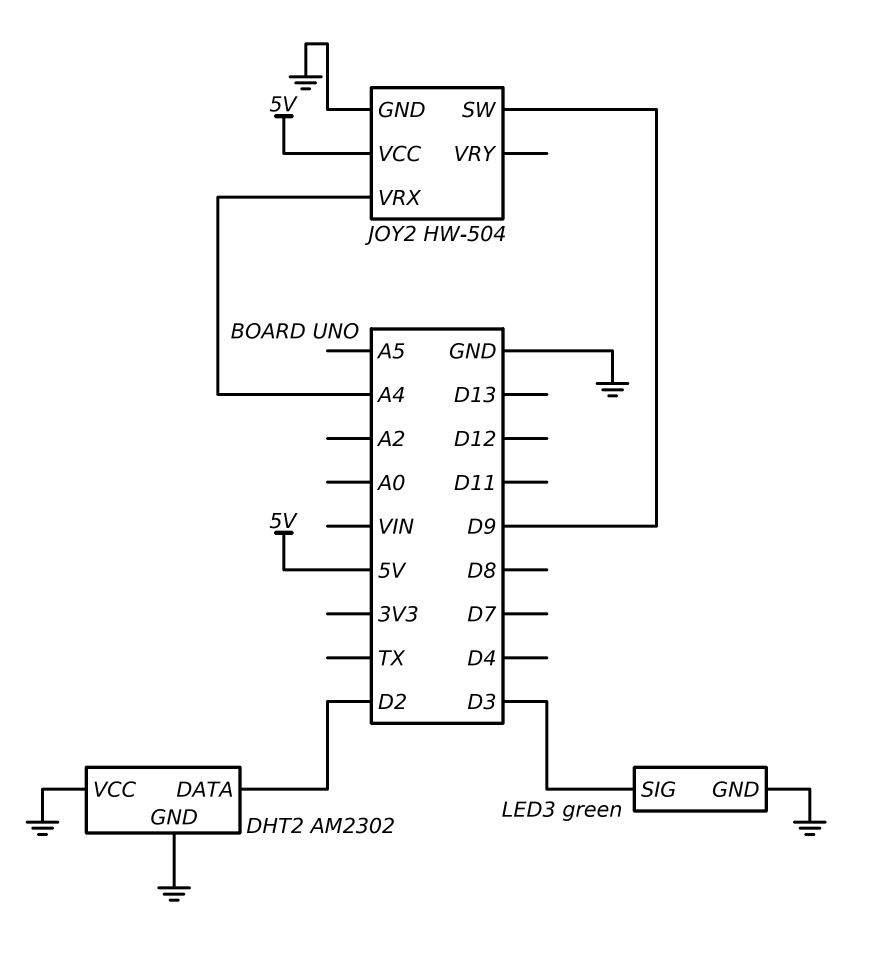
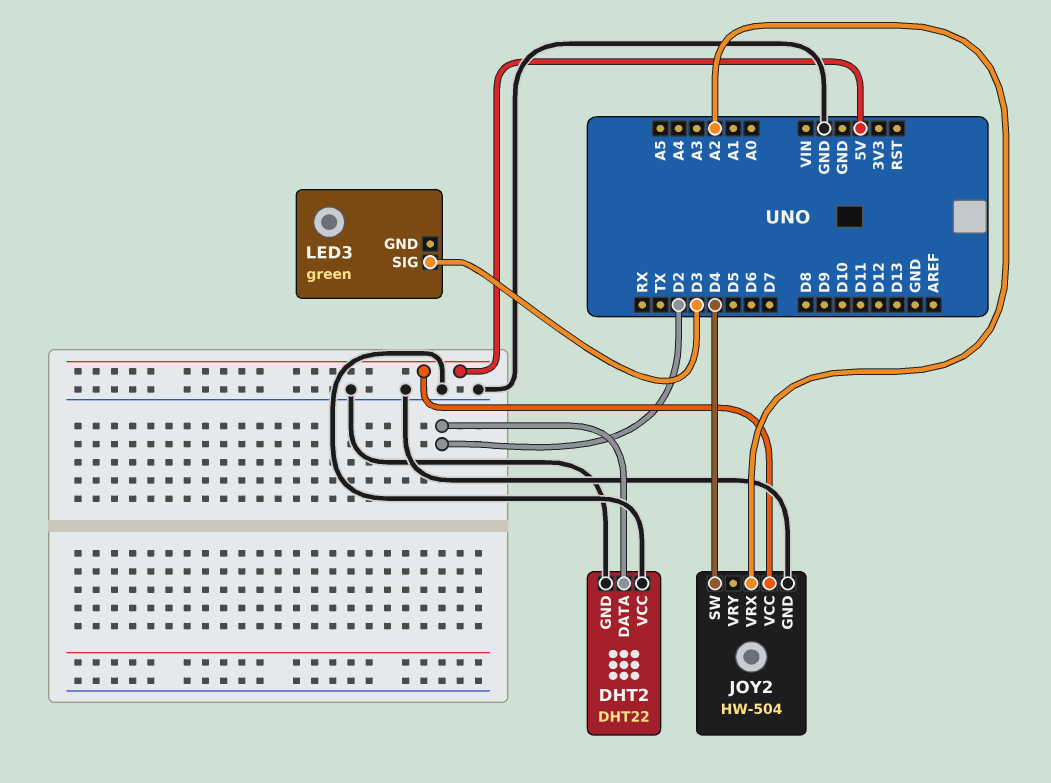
DHT2: AM2302 -> DHT22
JOY2 pin SW: D9 -> D4
JOY2 pin VRX: A4 -> A2
LED3 pin GND: GND -> none

